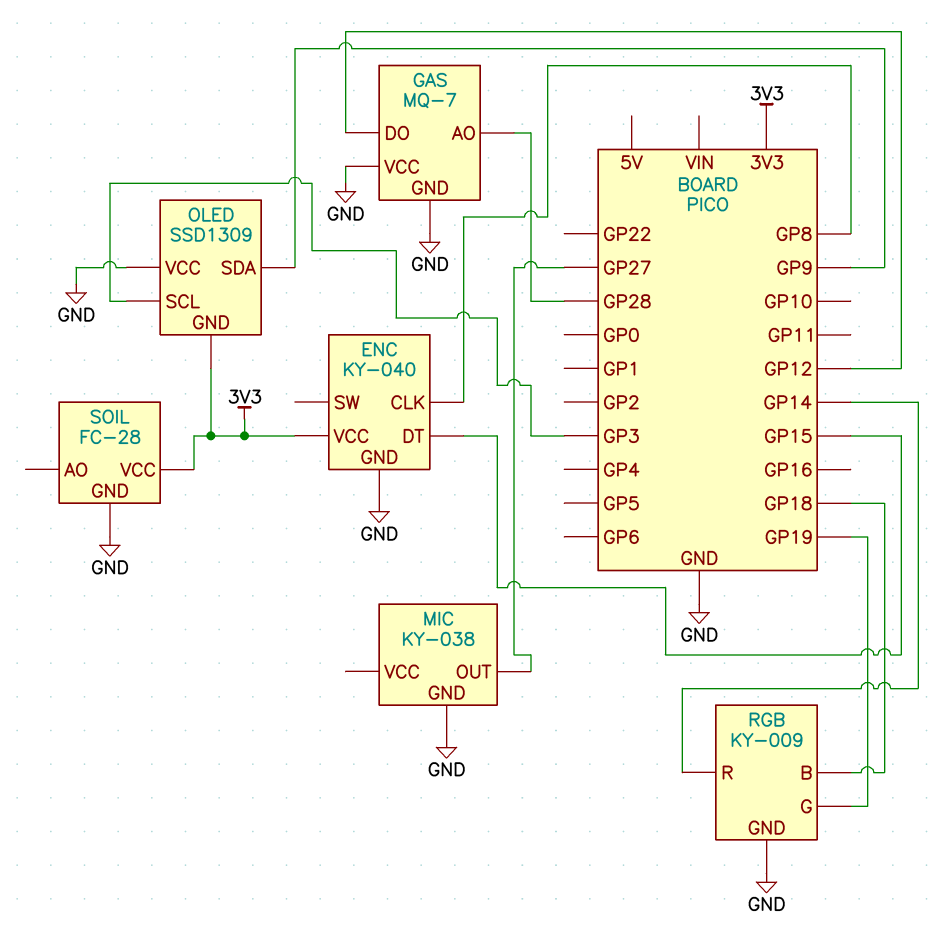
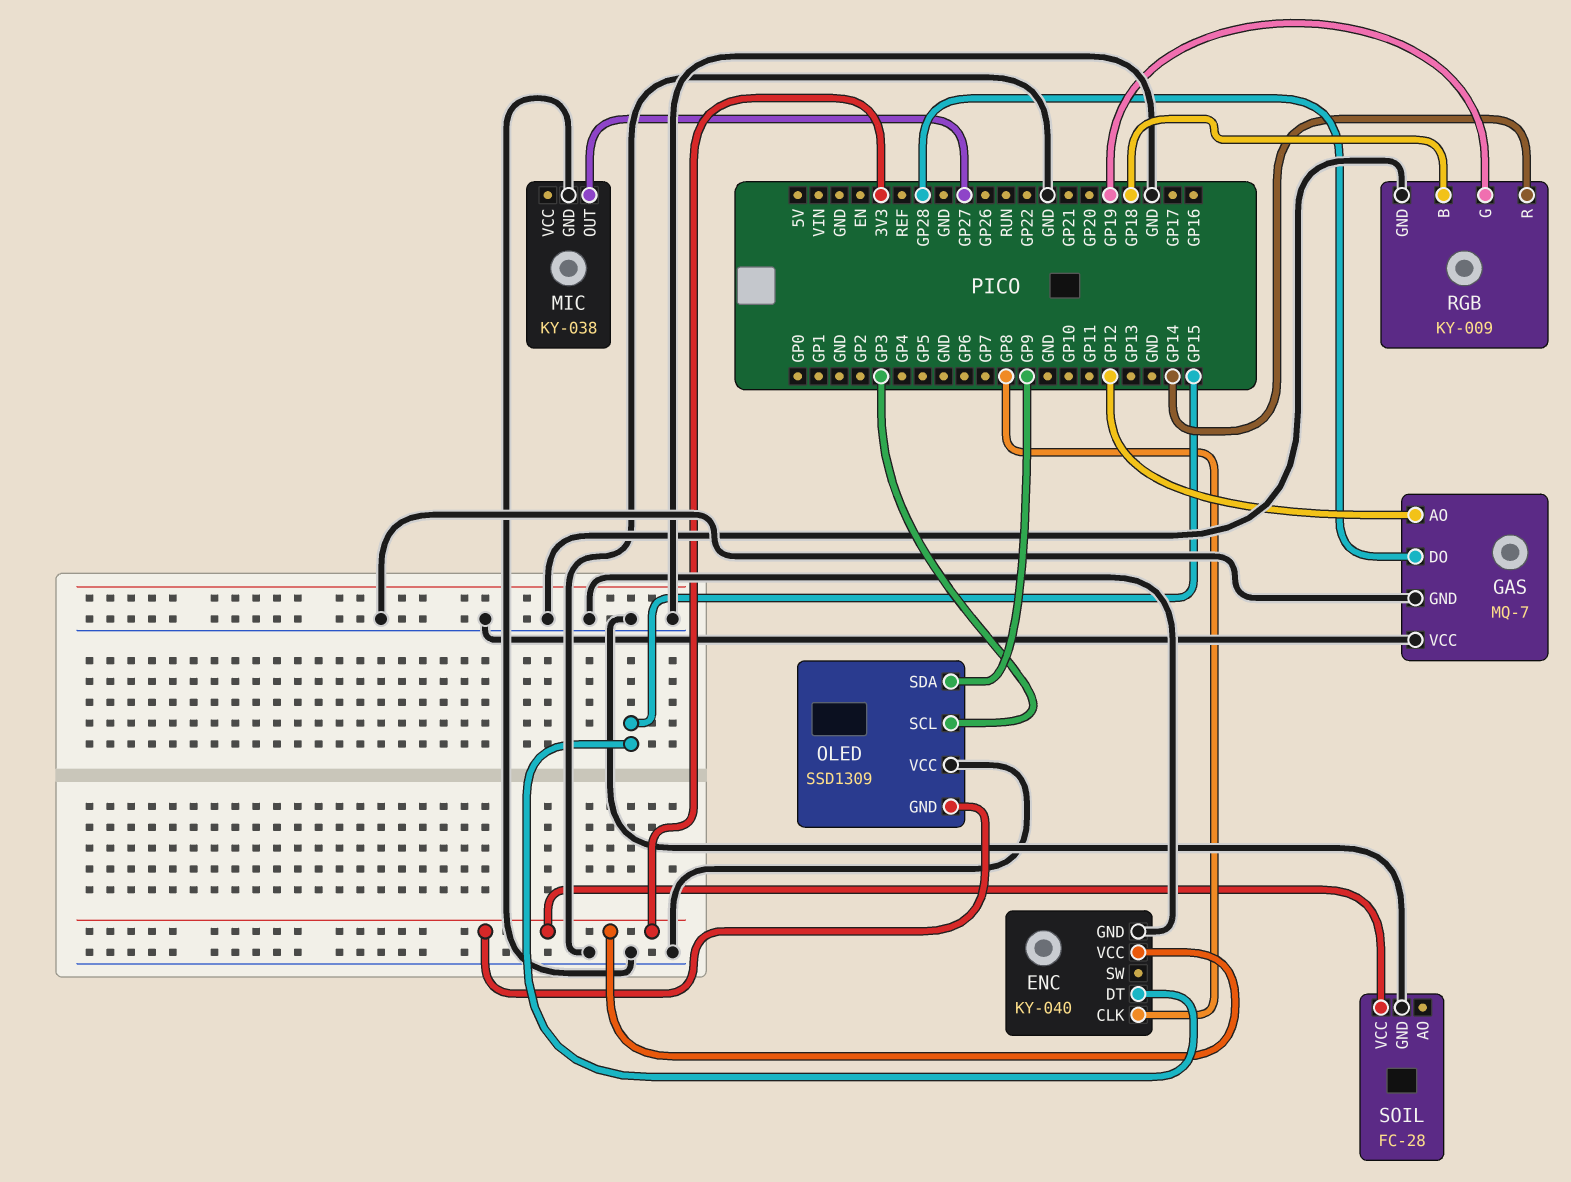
GAS pin AO: GP28 -> GP12
GAS pin DO: GP12 -> GP28

